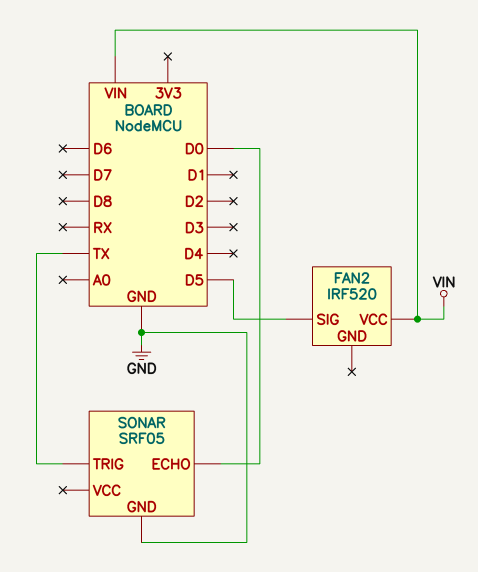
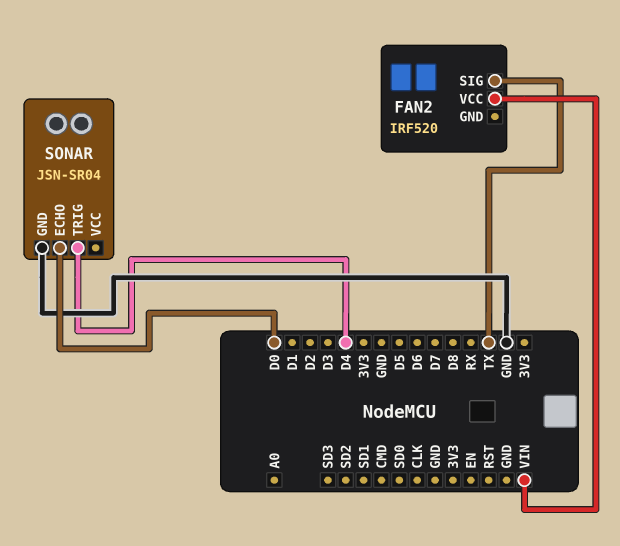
FAN2 pin SIG: D5 -> TX
SONAR: SRF05 -> JSN-SR04
SONAR pin TRIG: TX -> D4

